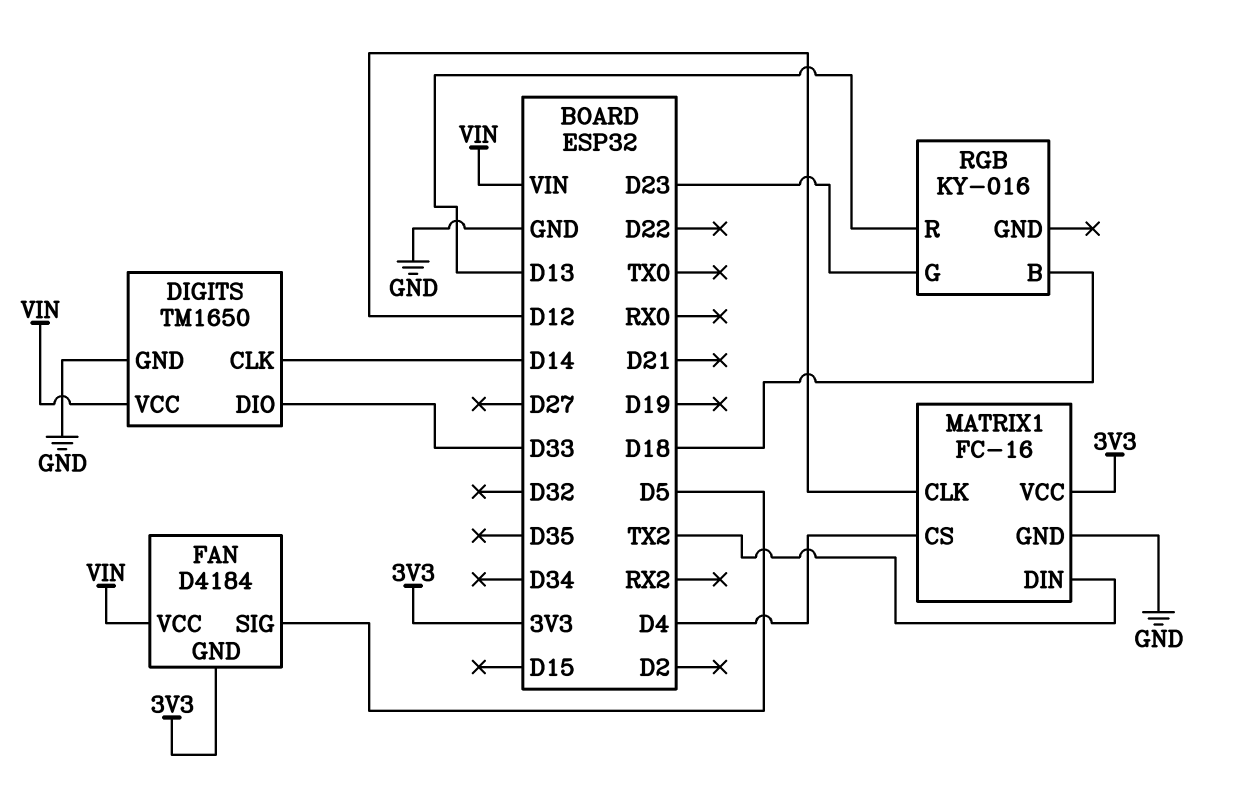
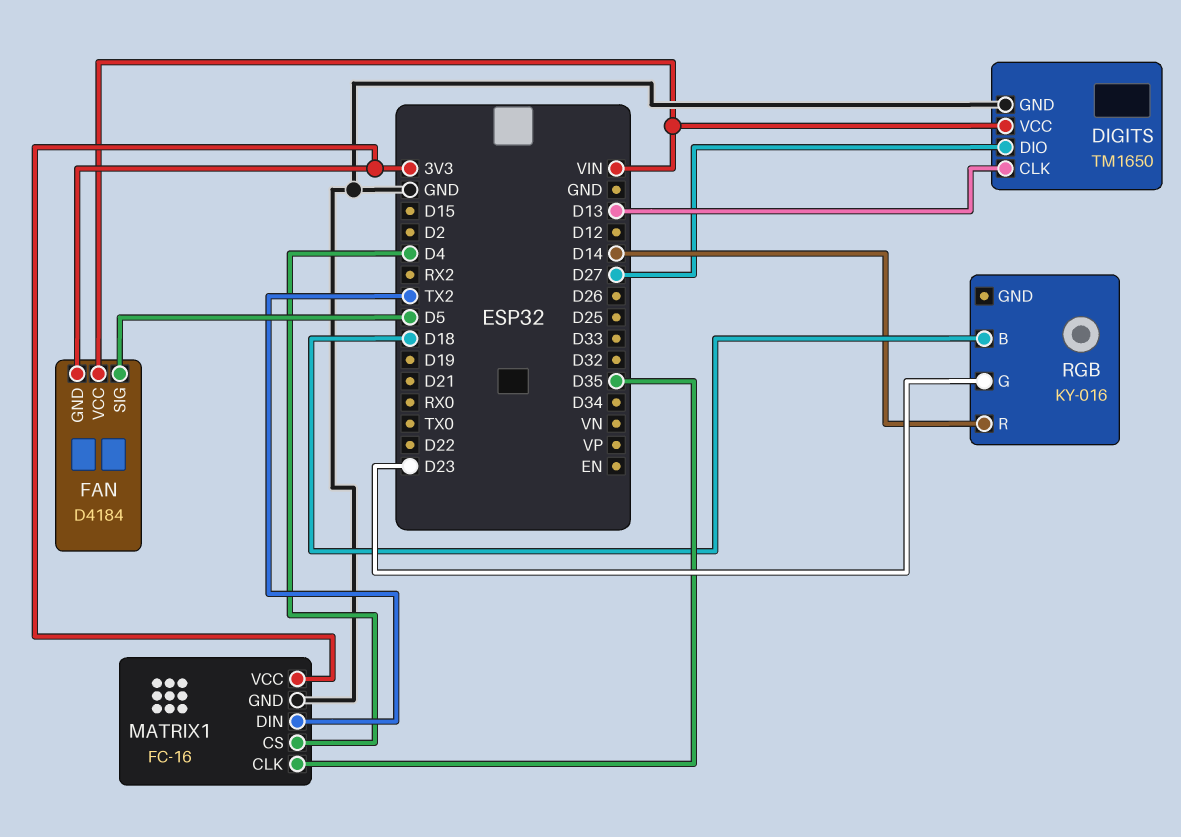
DIGITS pin CLK: D14 -> D13
DIGITS pin DIO: D33 -> D27
MATRIX1 pin CLK: D12 -> D35
RGB pin R: D13 -> D14

